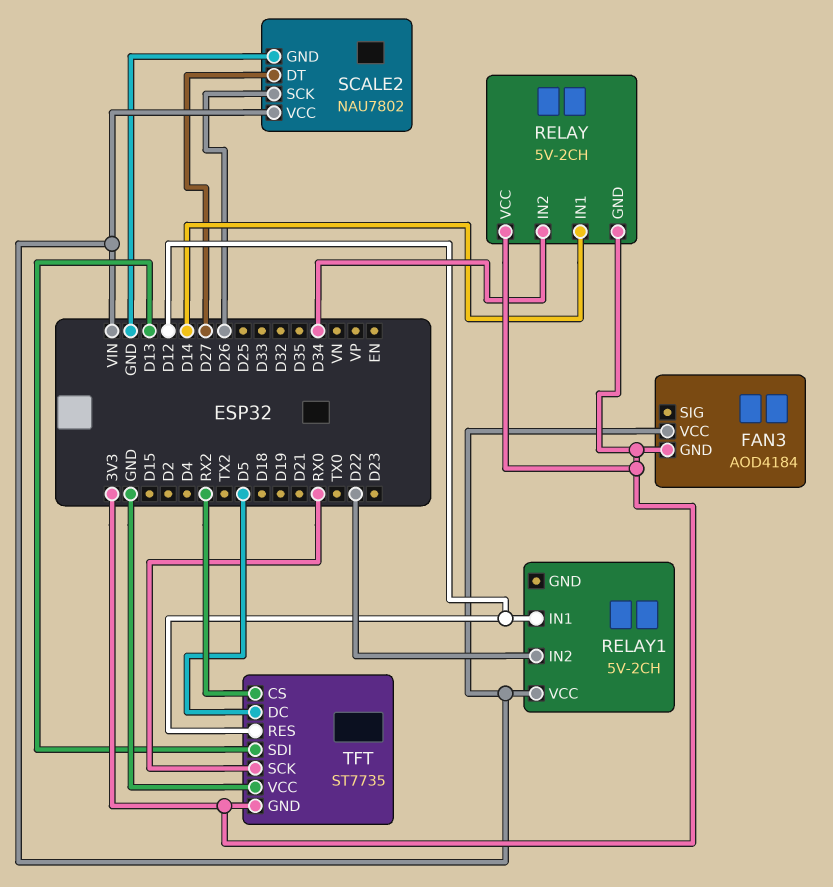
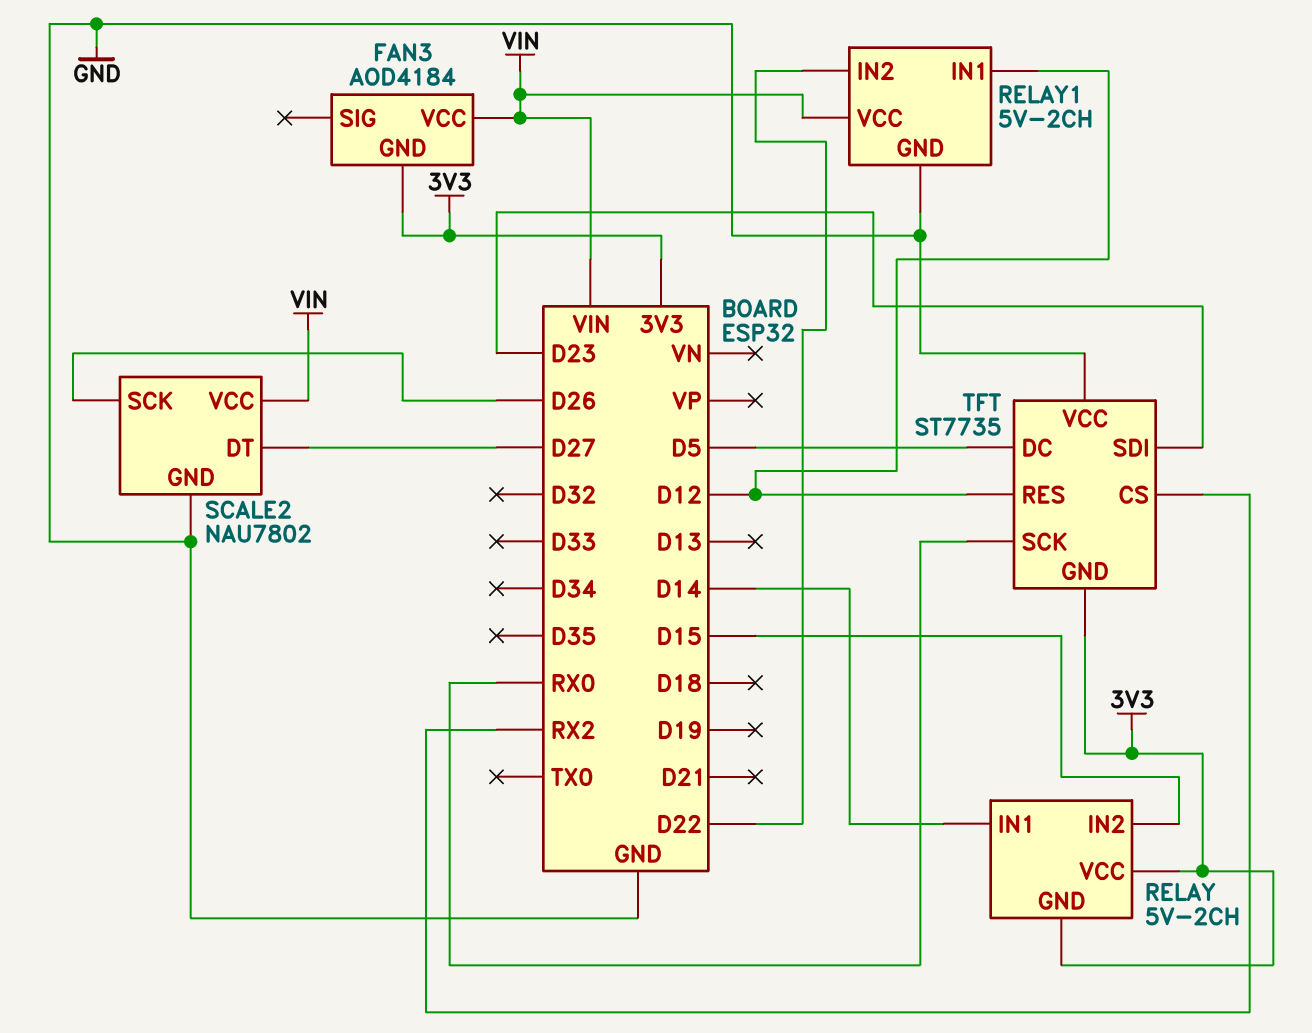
RELAY pin IN2: D34 -> D15
RELAY1 pin GND: none -> GND
TFT pin SDI: D13 -> D23

